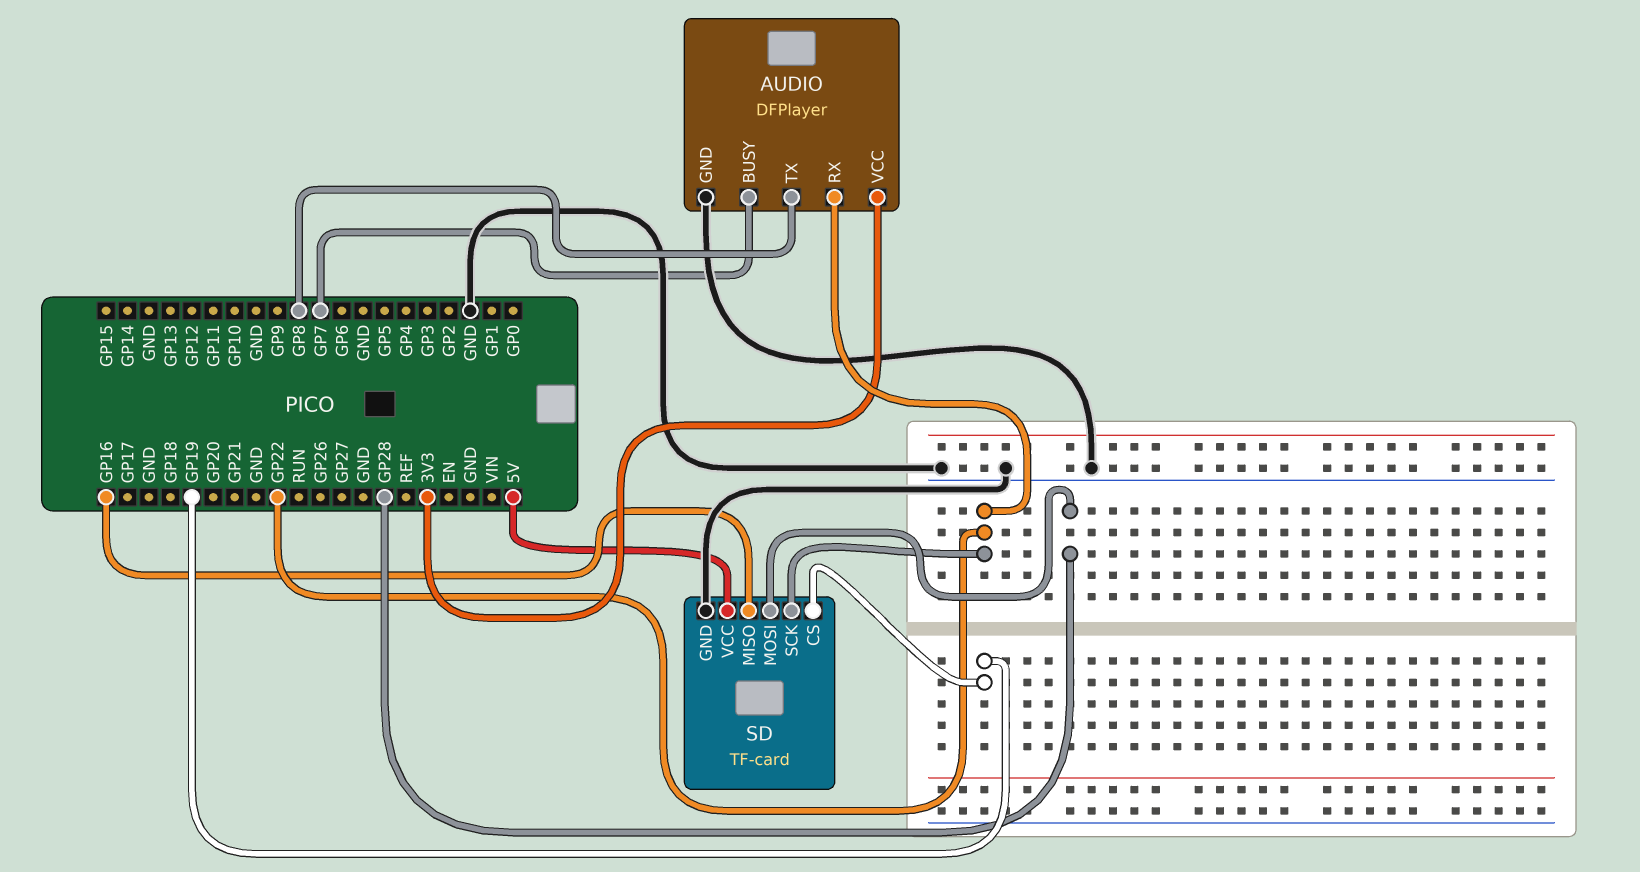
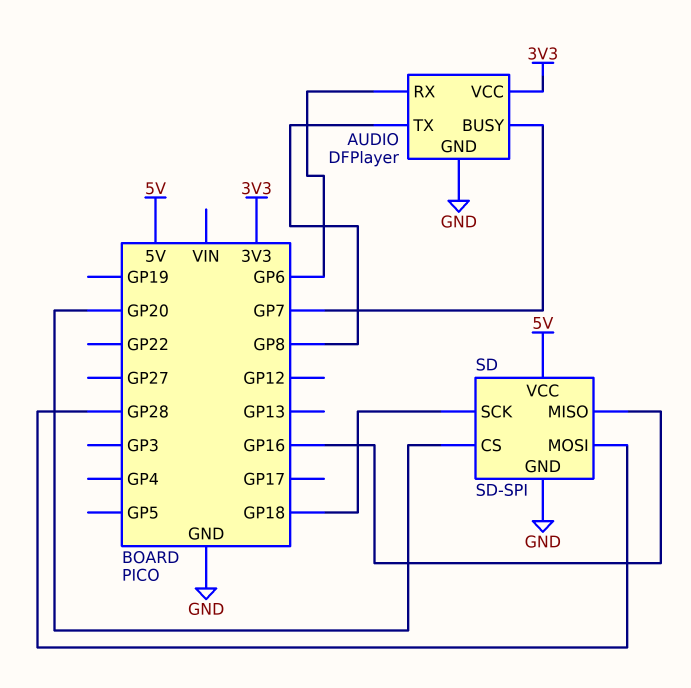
AUDIO pin RX: GP22 -> GP6
SD: TF-card -> SD-SPI
SD pin CS: GP19 -> GP20
SD pin SCK: GP22 -> GP18

